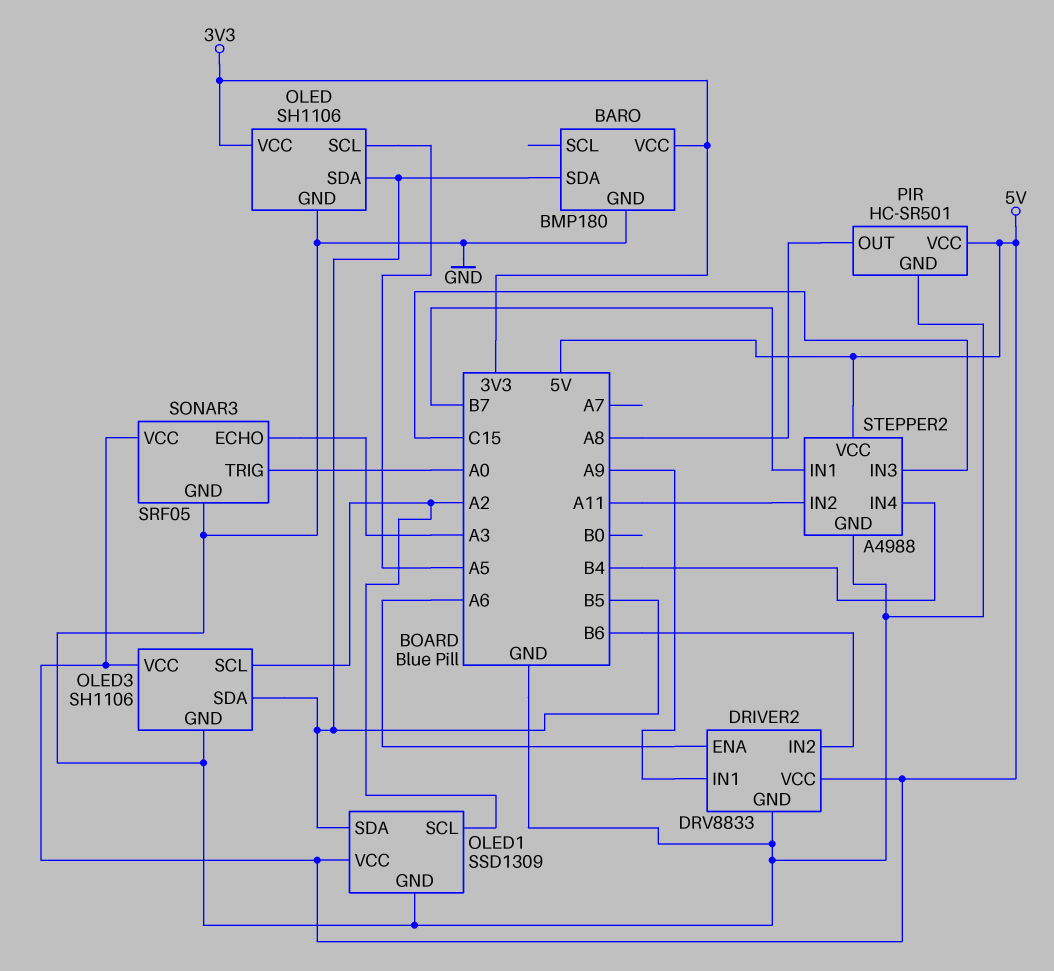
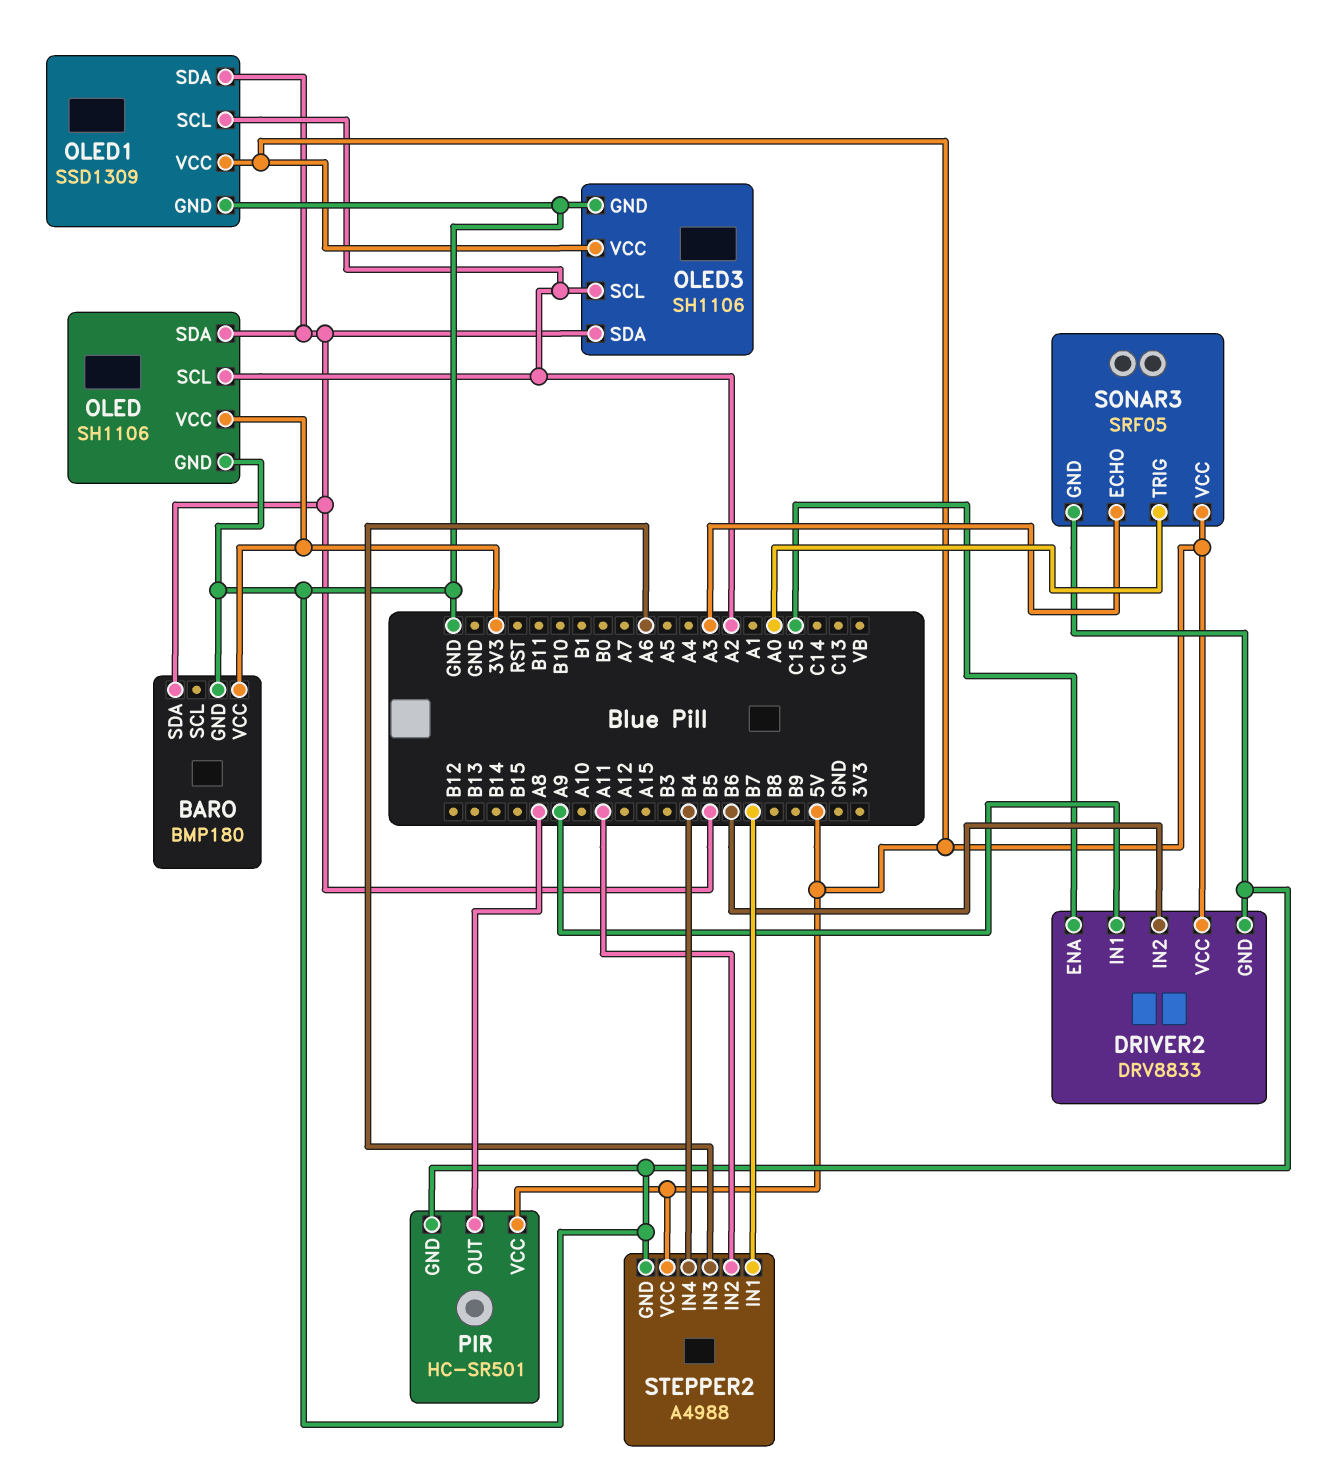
DRIVER2 pin ENA: A6 -> C15
OLED pin SCL: A5 -> A2
STEPPER2 pin IN3: C15 -> A6

